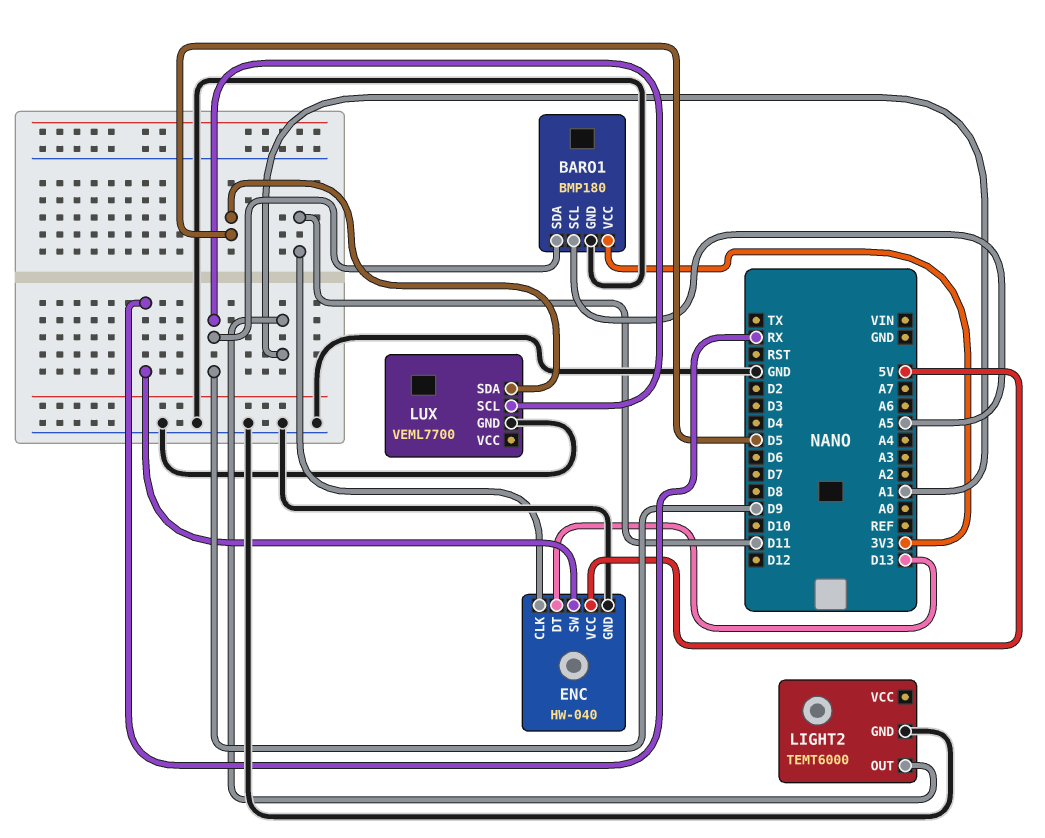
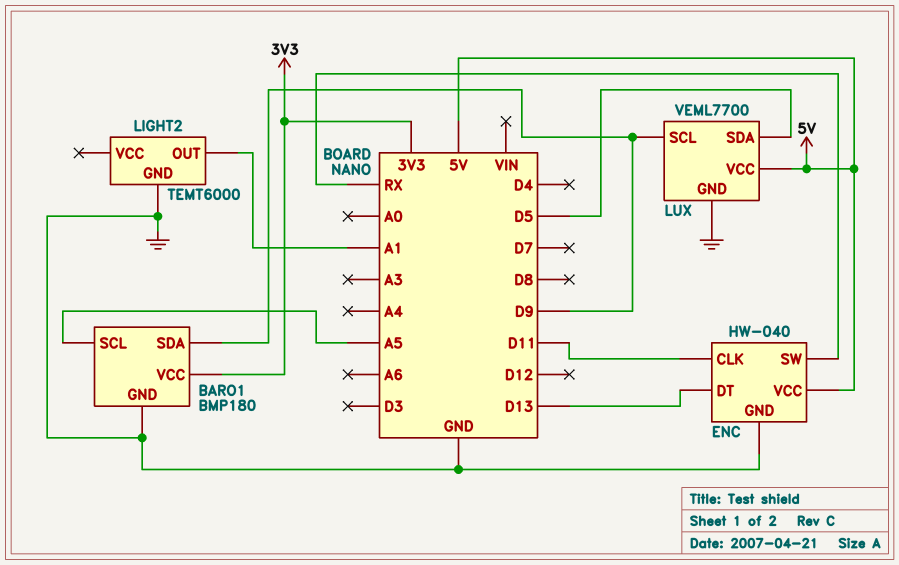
LUX pin VCC: none -> 5V

